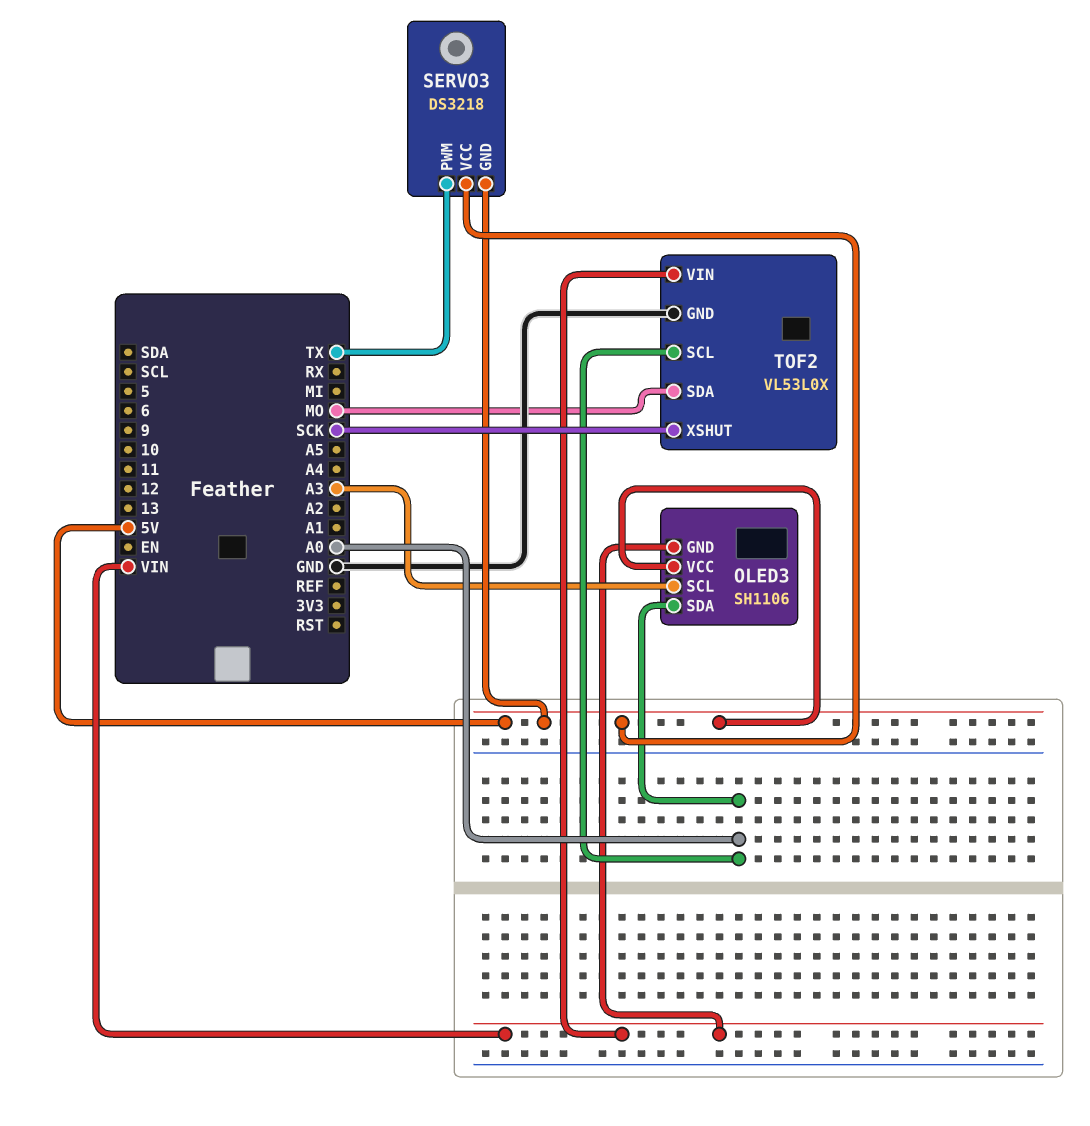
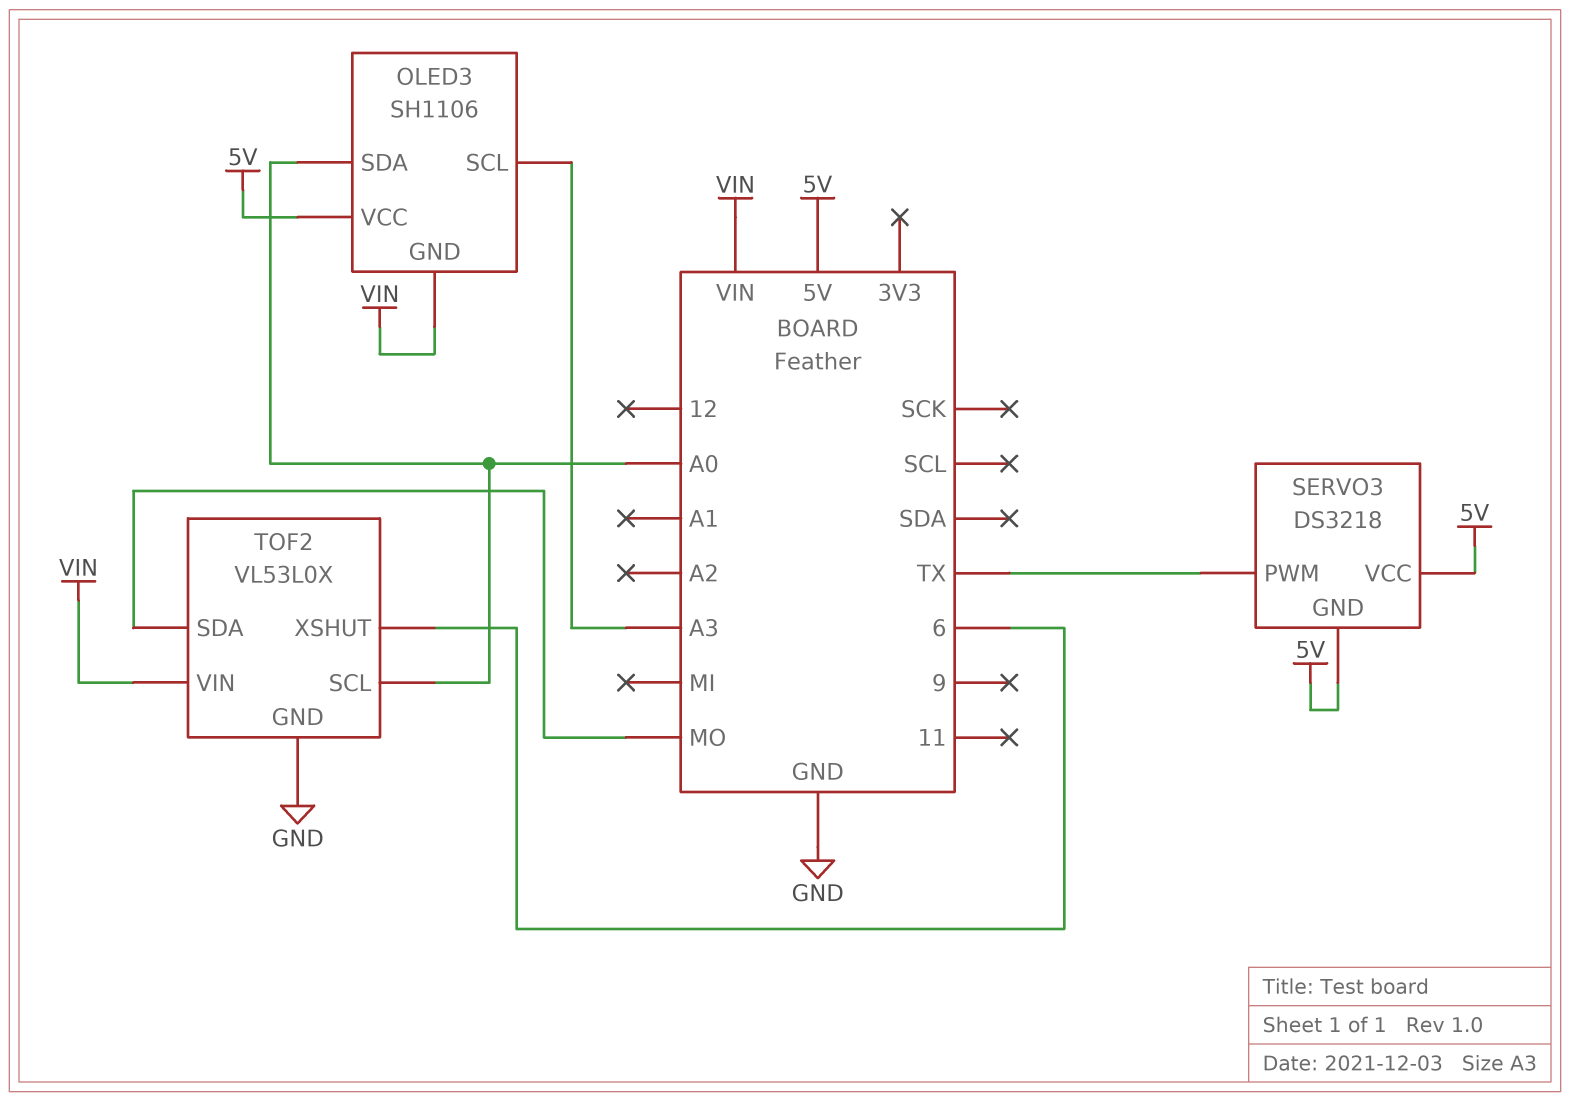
TOF2 pin XSHUT: SCK -> 6

